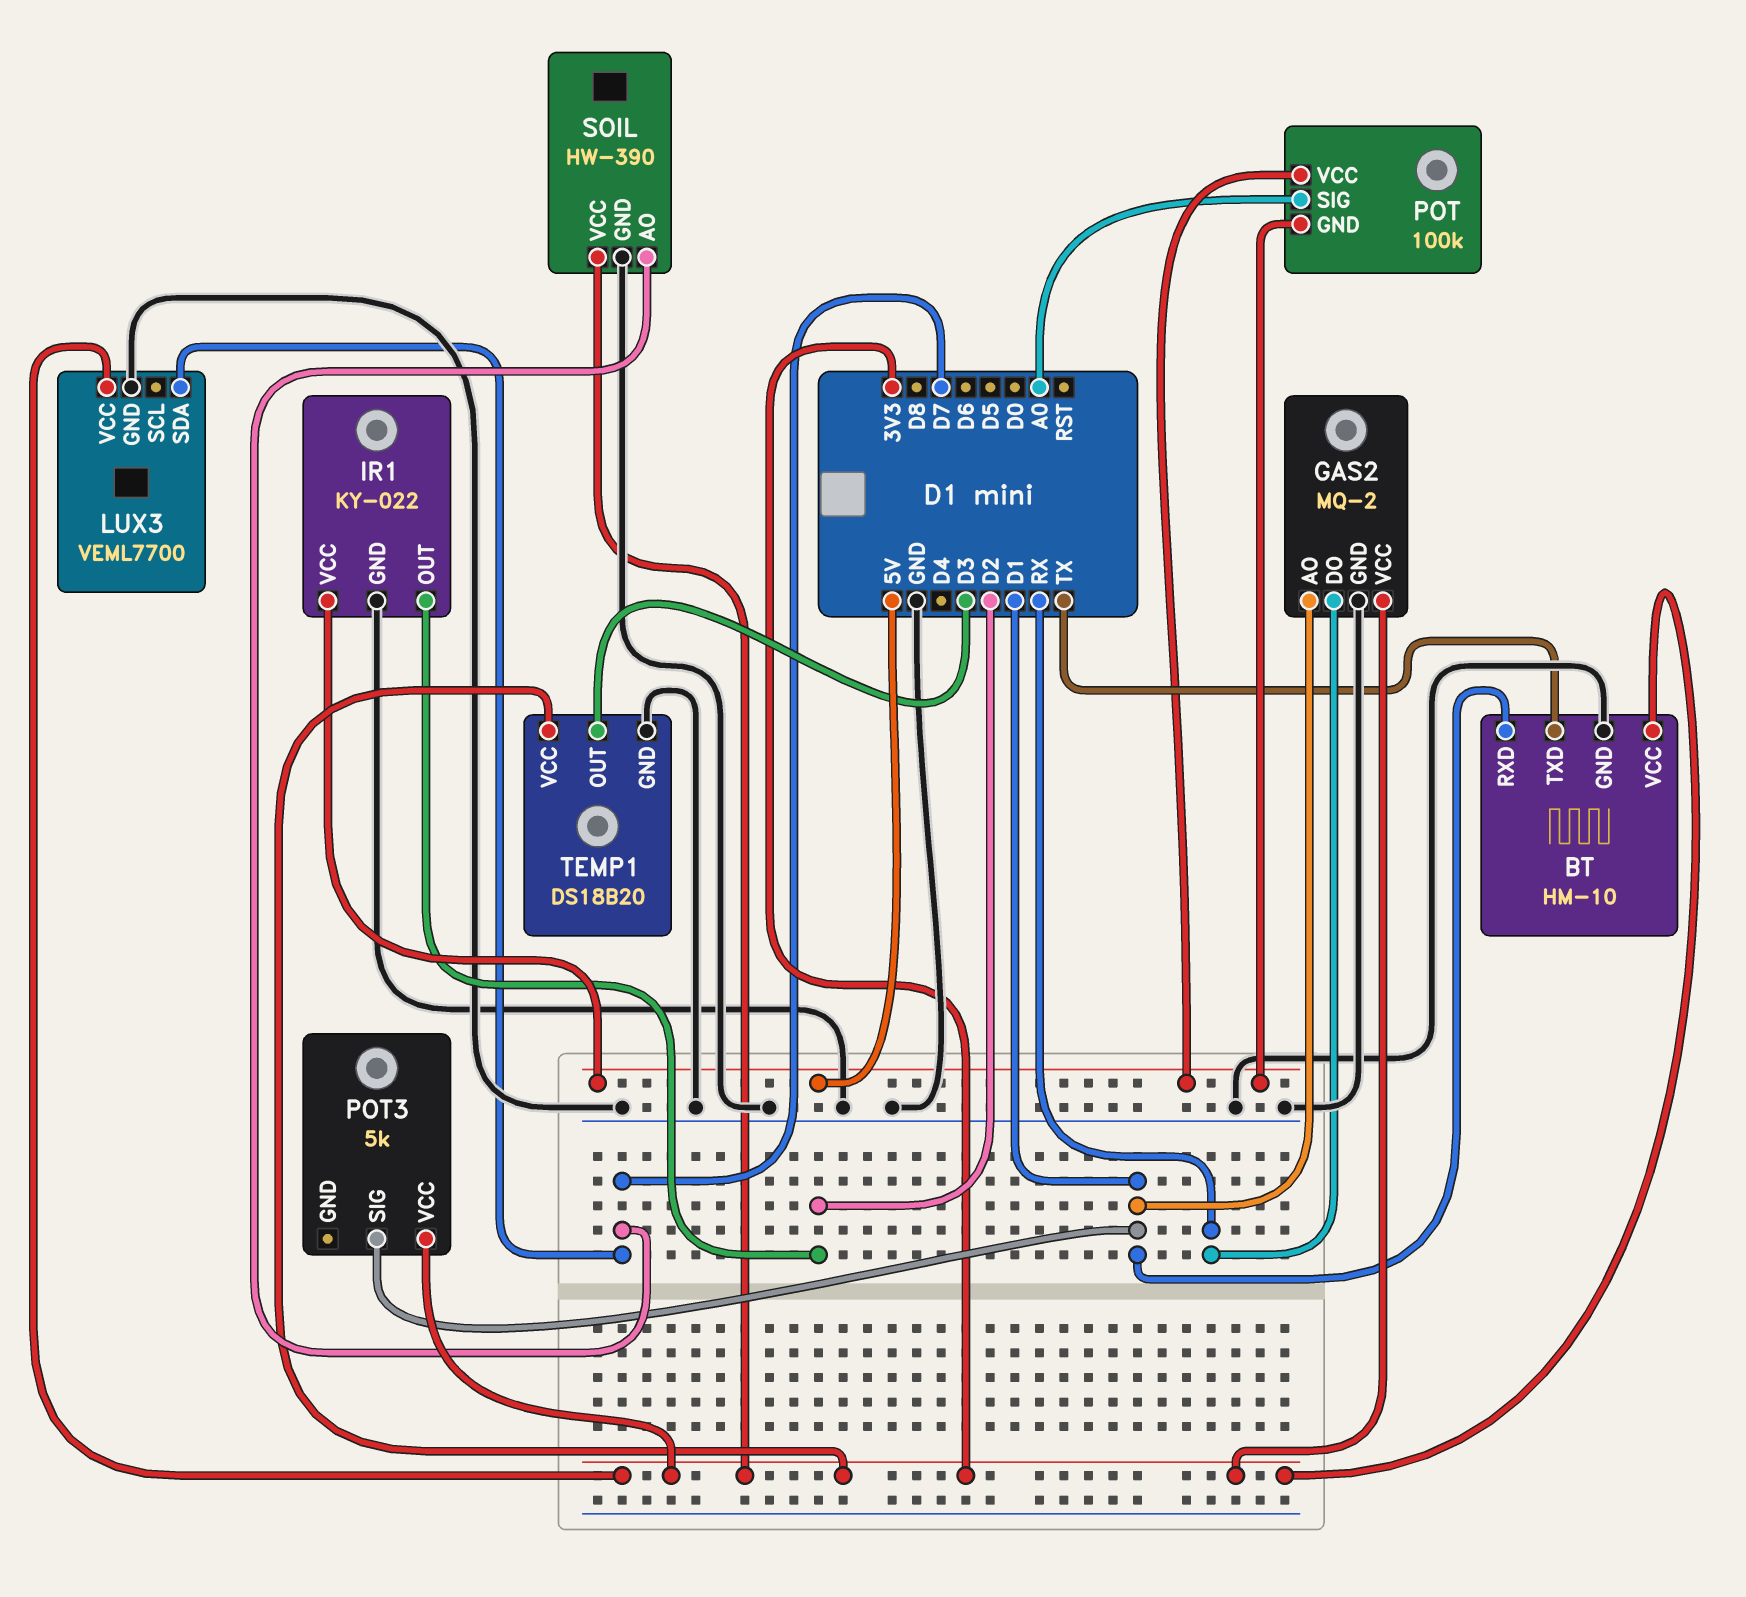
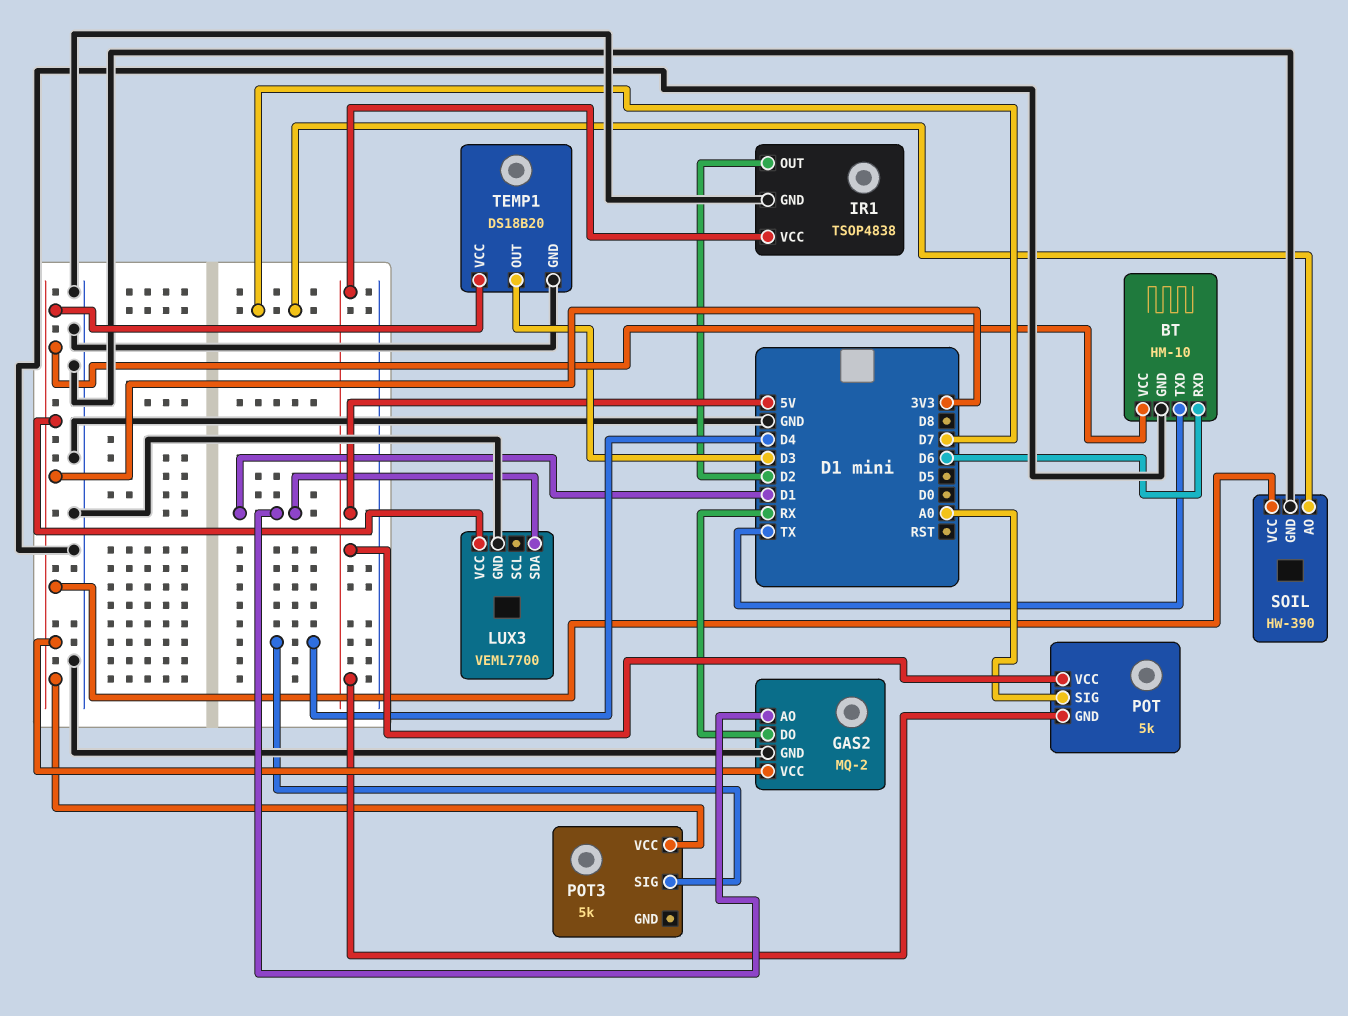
BT pin RXD: D1 -> D6
IR1: KY-022 -> TSOP4838
LUX3 pin SDA: D7 -> D1
POT: 100k -> 5k
POT3 pin SIG: D1 -> D4

